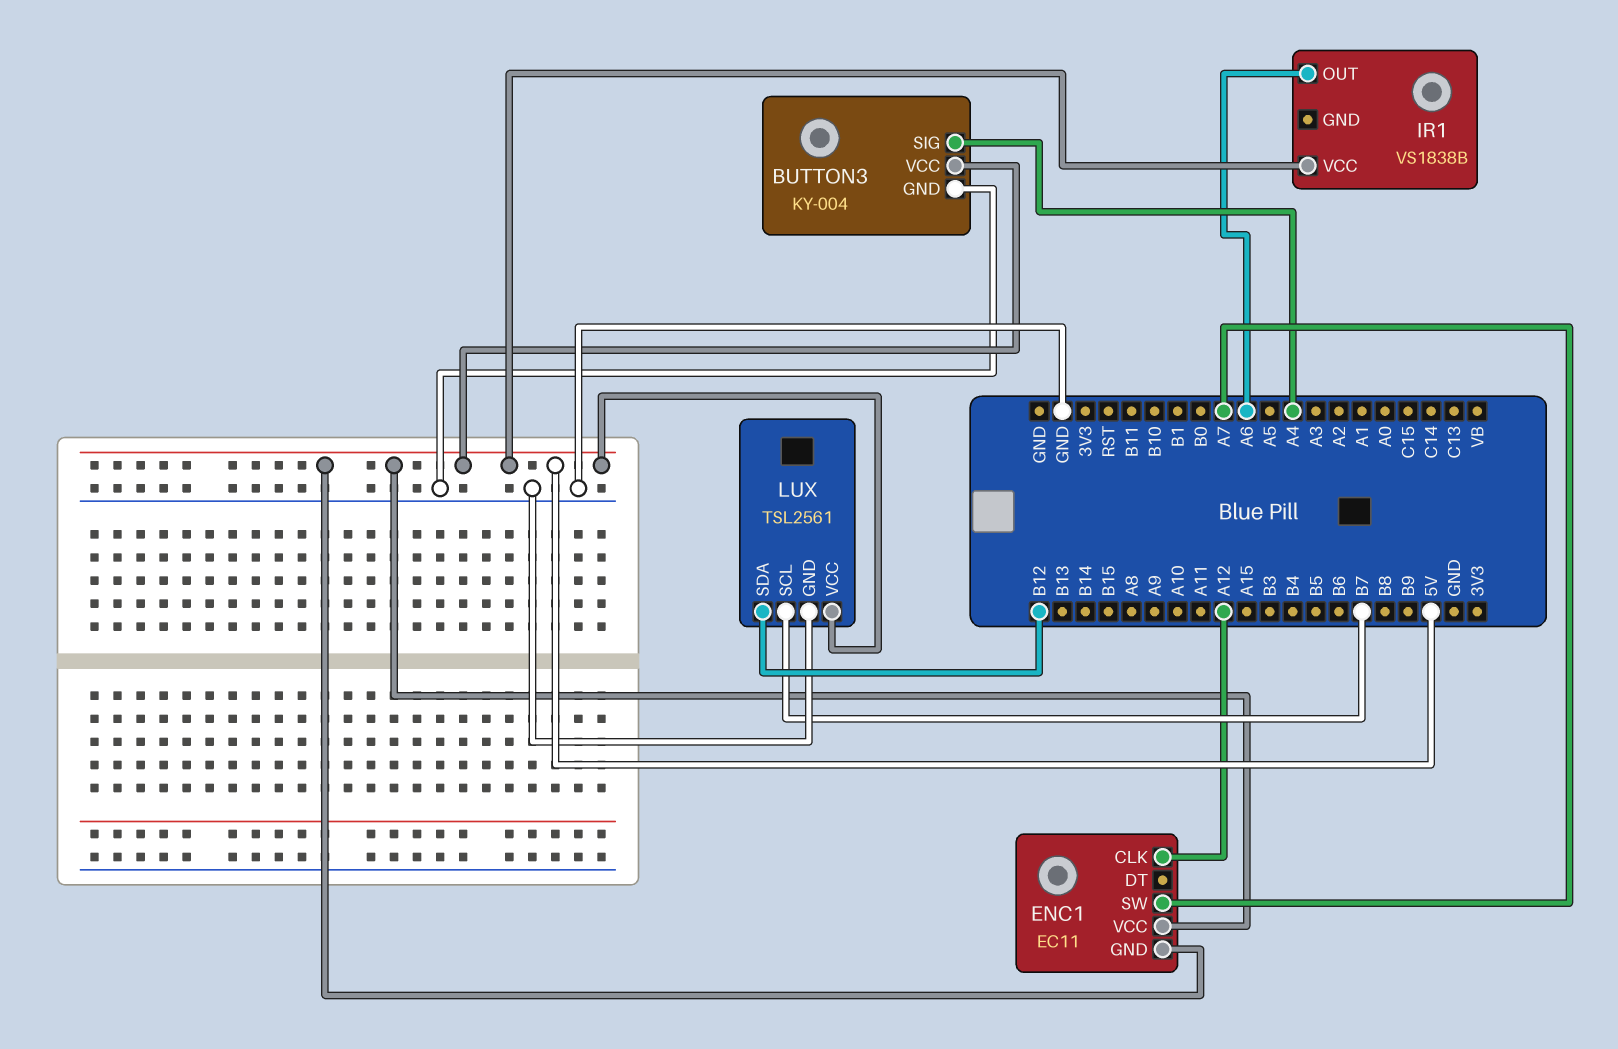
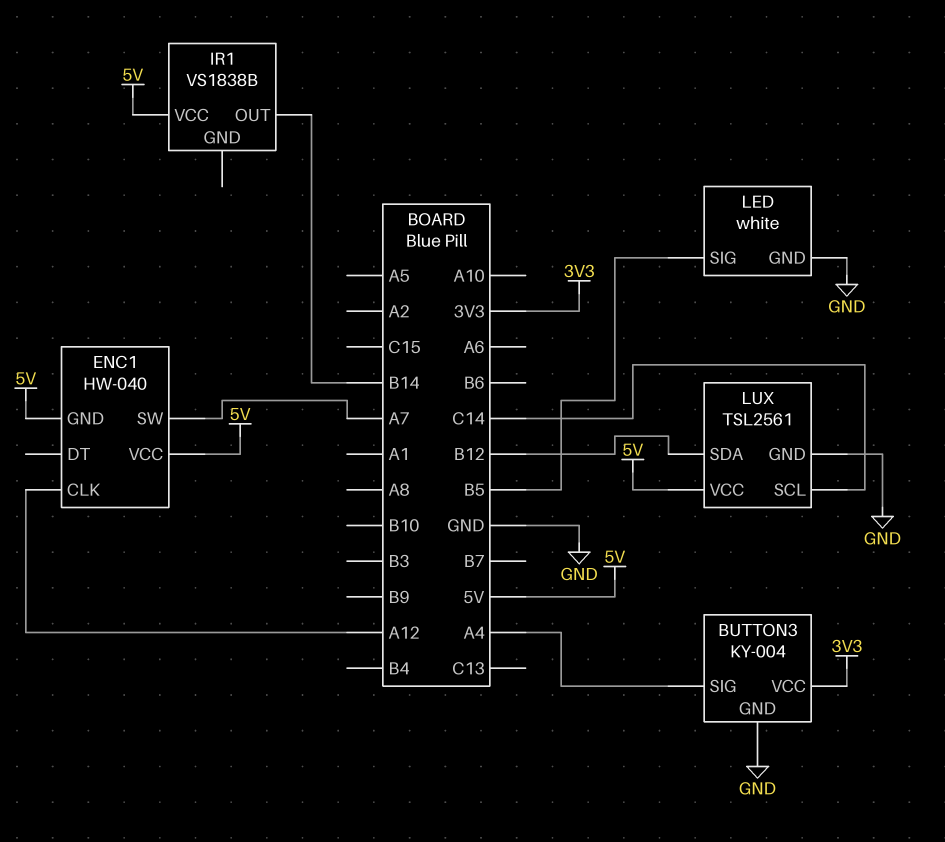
BUTTON3 pin VCC: 5V -> 3V3
ENC1: EC11 -> HW-040
IR1 pin OUT: A6 -> B14
LED: none -> white
LED pin GND: none -> GND
LED pin SIG: none -> B5
LUX pin SCL: B7 -> C14

